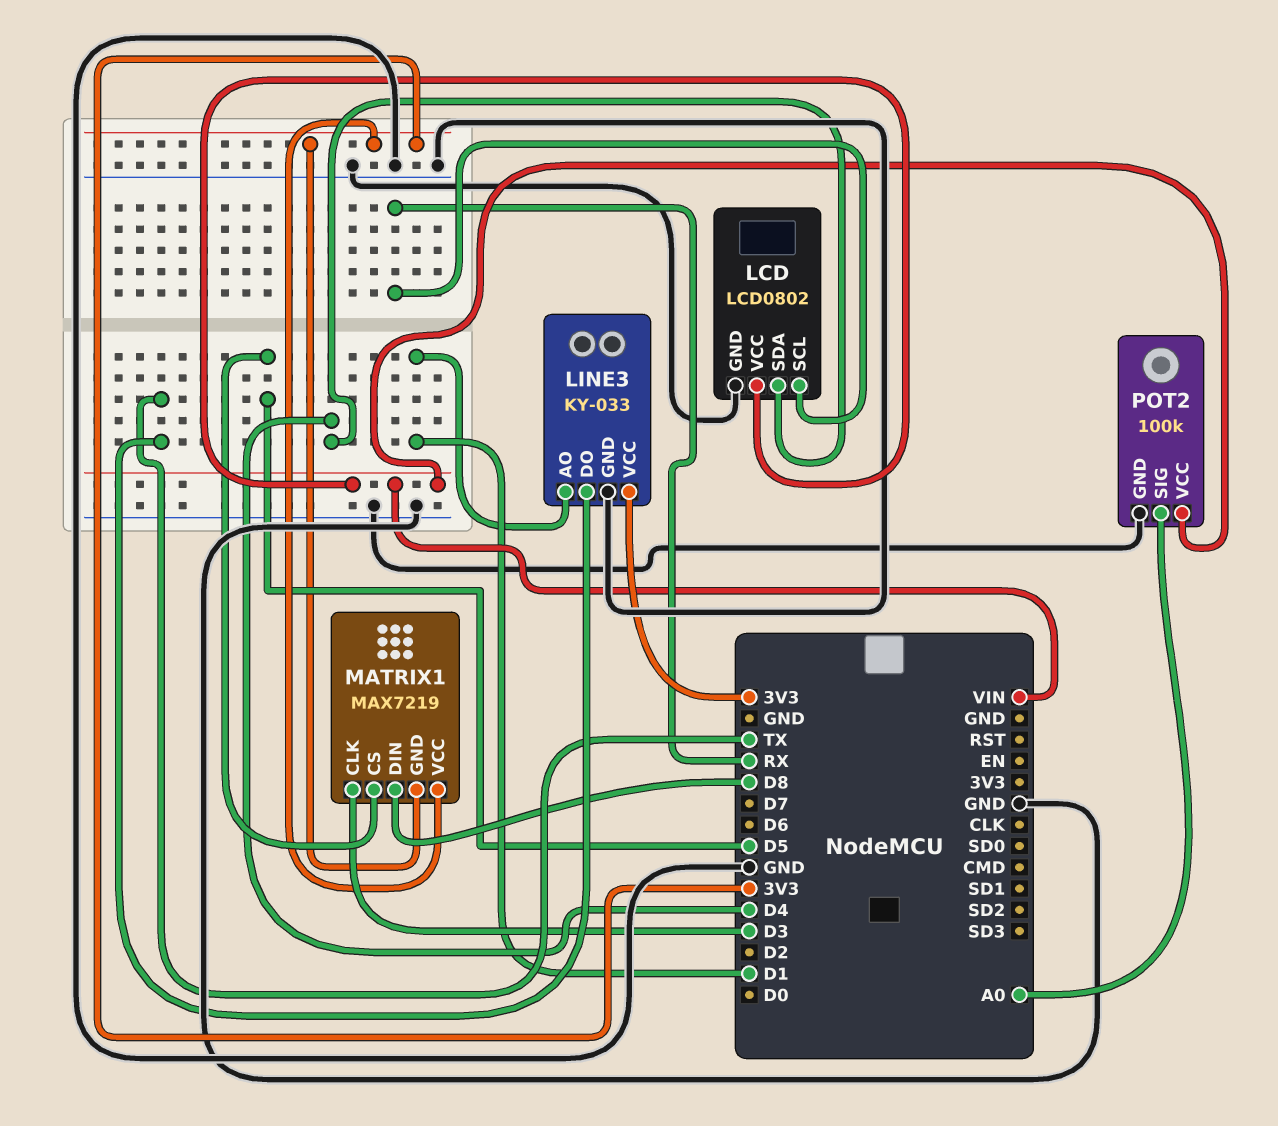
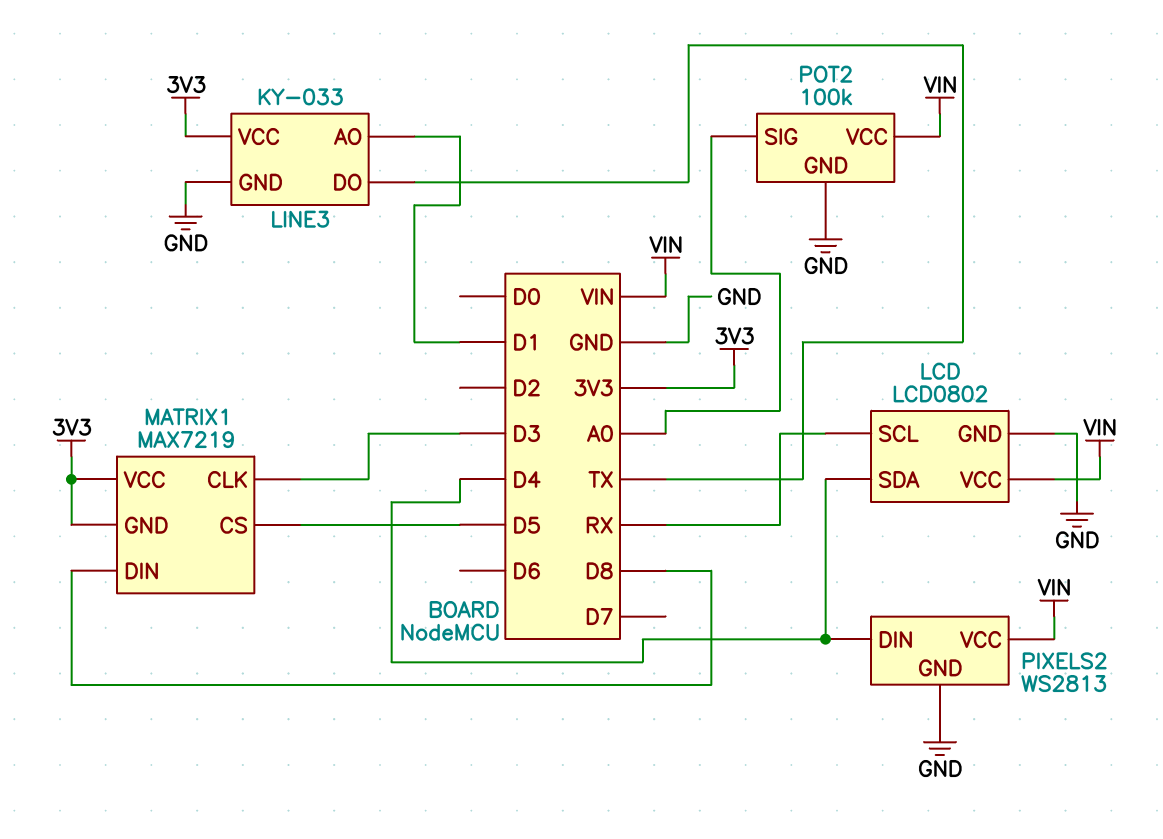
PIXELS2: none -> WS2813
PIXELS2 pin DIN: none -> D4
PIXELS2 pin GND: none -> GND
PIXELS2 pin VCC: none -> VIN

